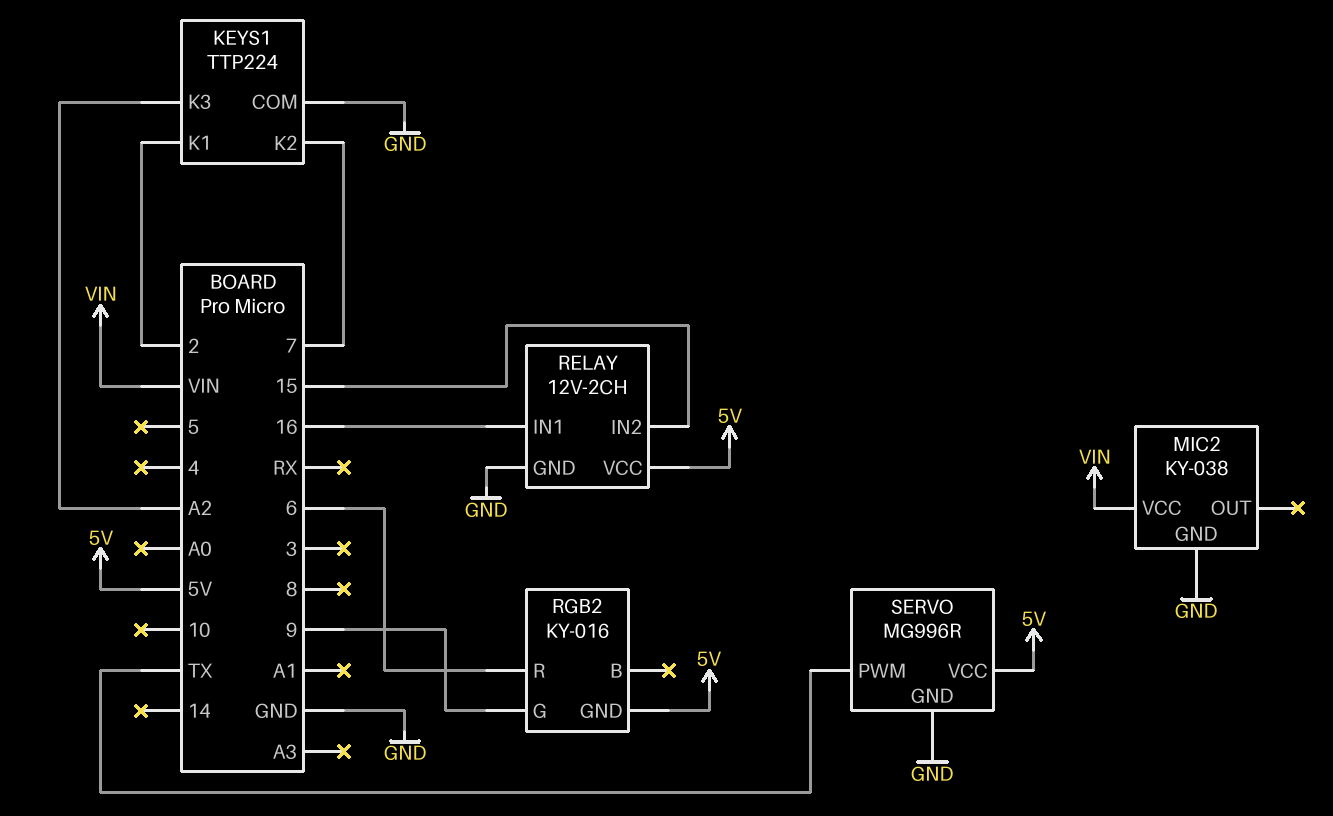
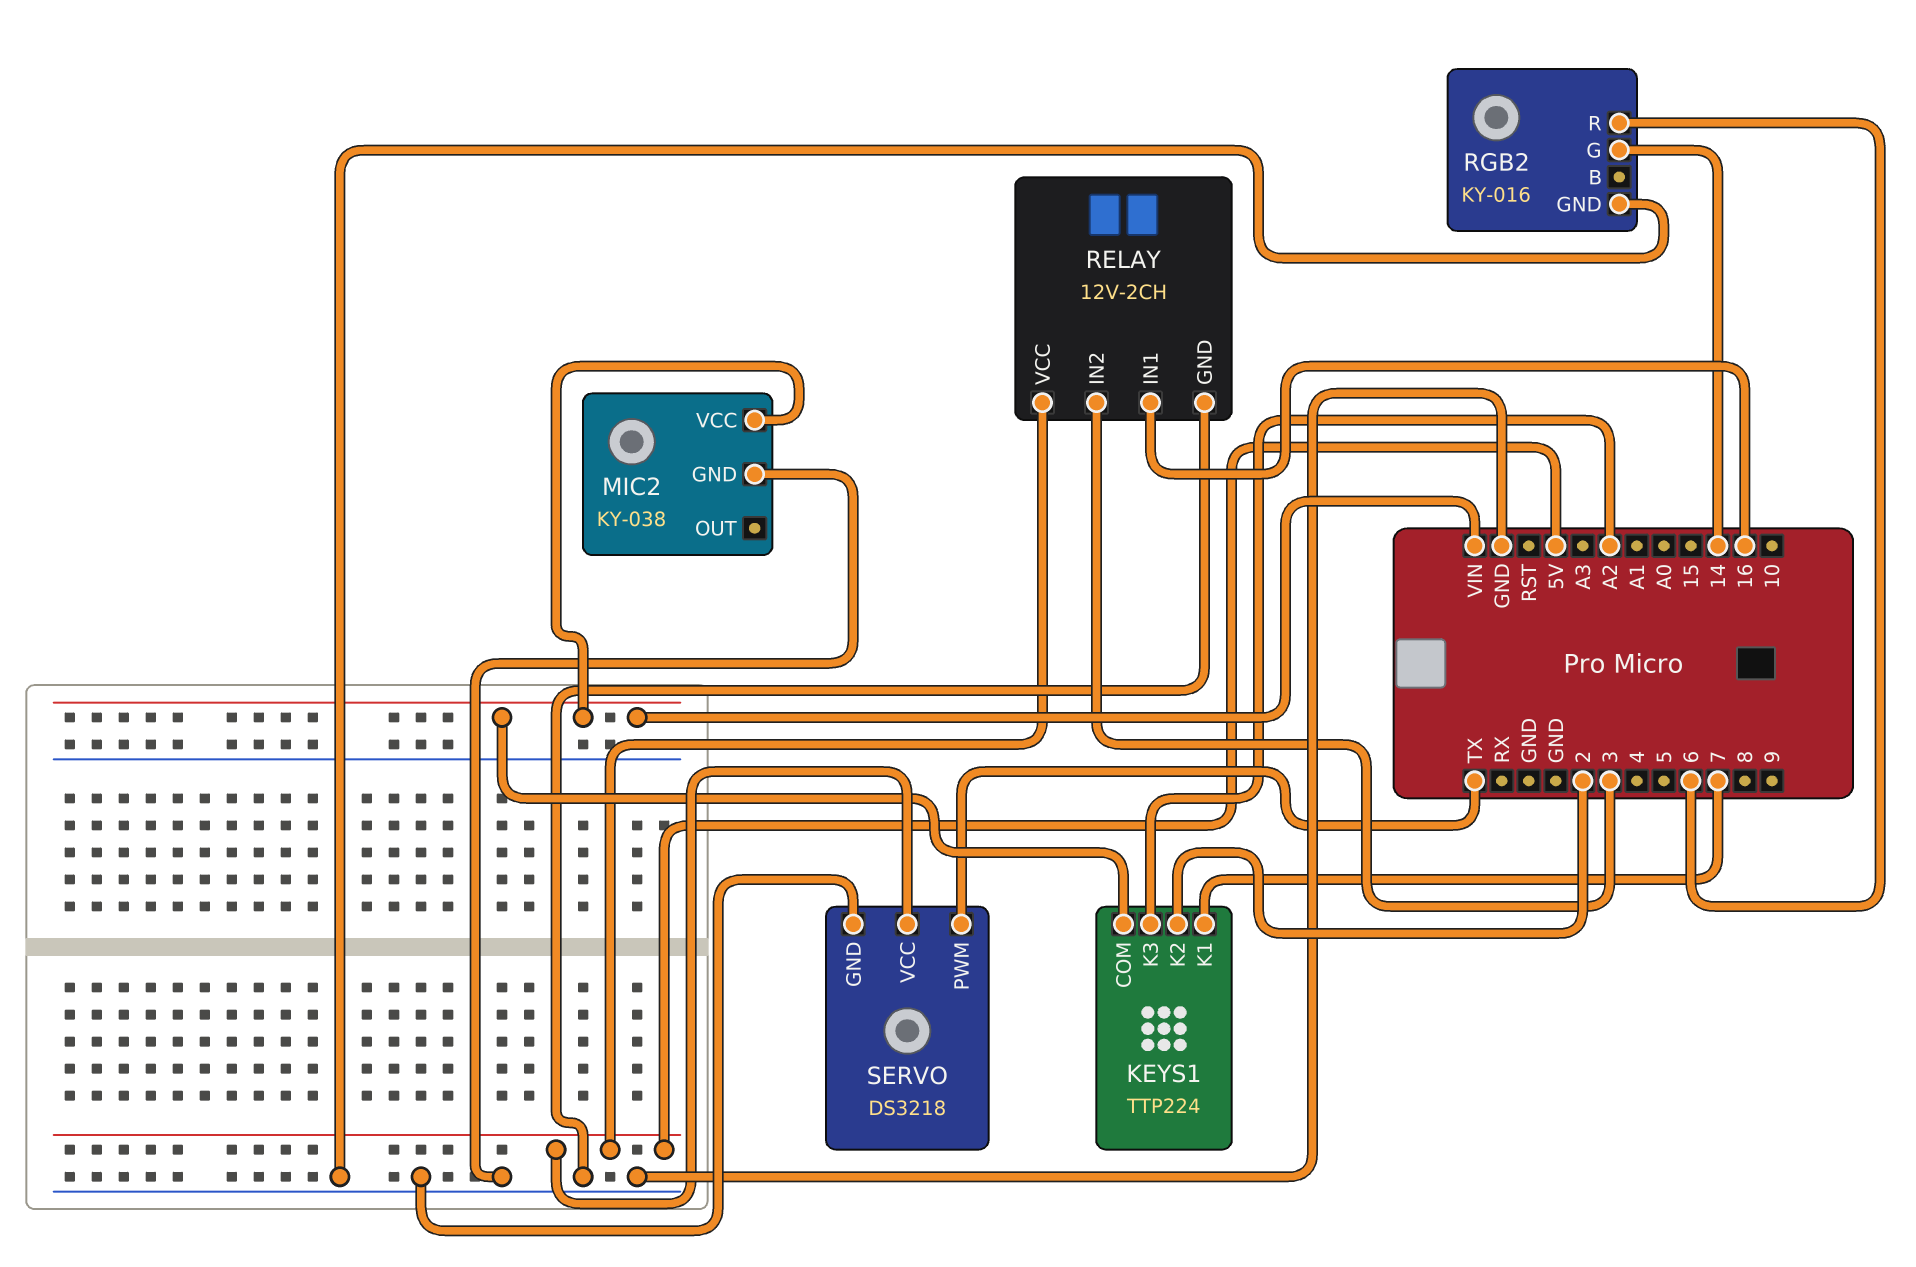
KEYS1 pin COM: GND -> VIN
KEYS1 pin K1: 2 -> 7
KEYS1 pin K2: 7 -> 2
RELAY pin IN2: 15 -> 3
RGB2 pin G: 9 -> 14
RGB2 pin GND: 5V -> GND
SERVO: MG996R -> DS3218

